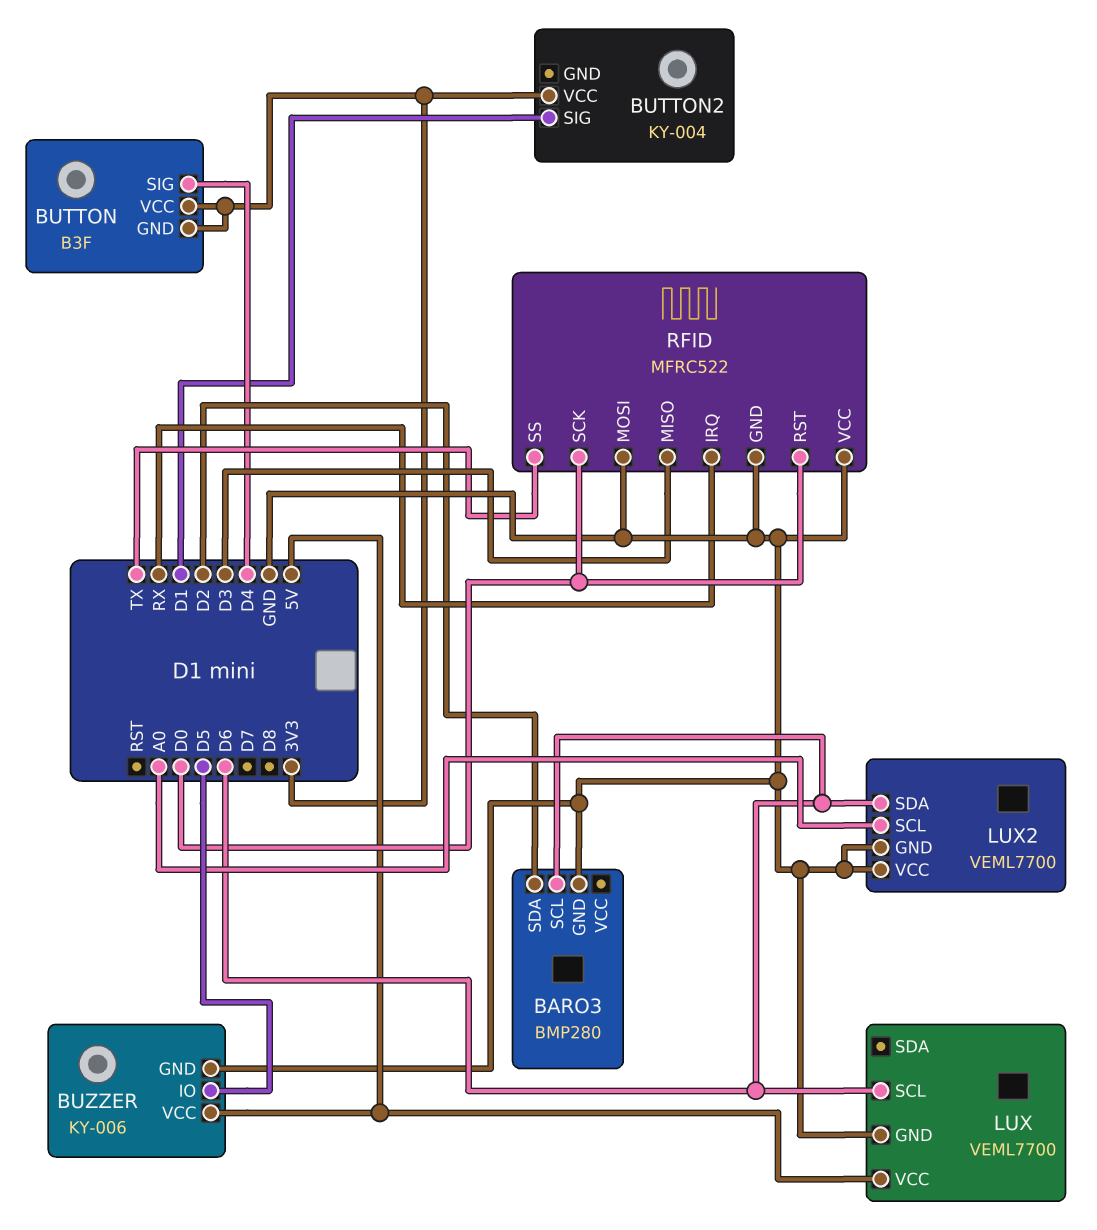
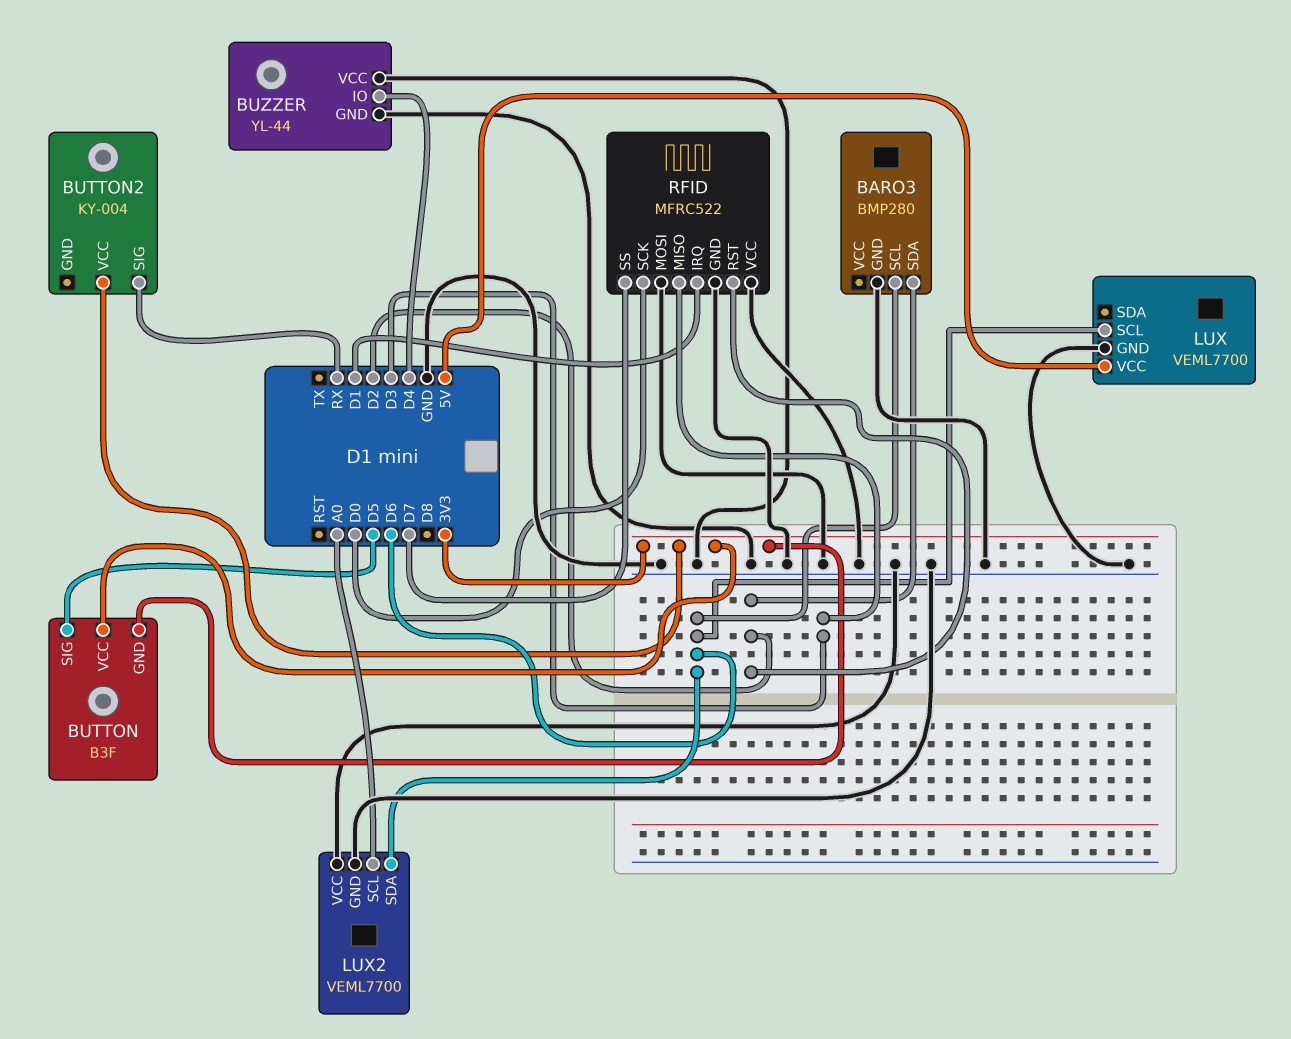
BUTTON pin SIG: D4 -> D5
BUTTON2 pin SIG: D1 -> RX
BUZZER: KY-006 -> YL-44
BUZZER pin IO: D5 -> D4
BUZZER pin VCC: 5V -> GND
RFID pin IRQ: RX -> D1
RFID pin RST: D0 -> D2
RFID pin SS: TX -> D7

